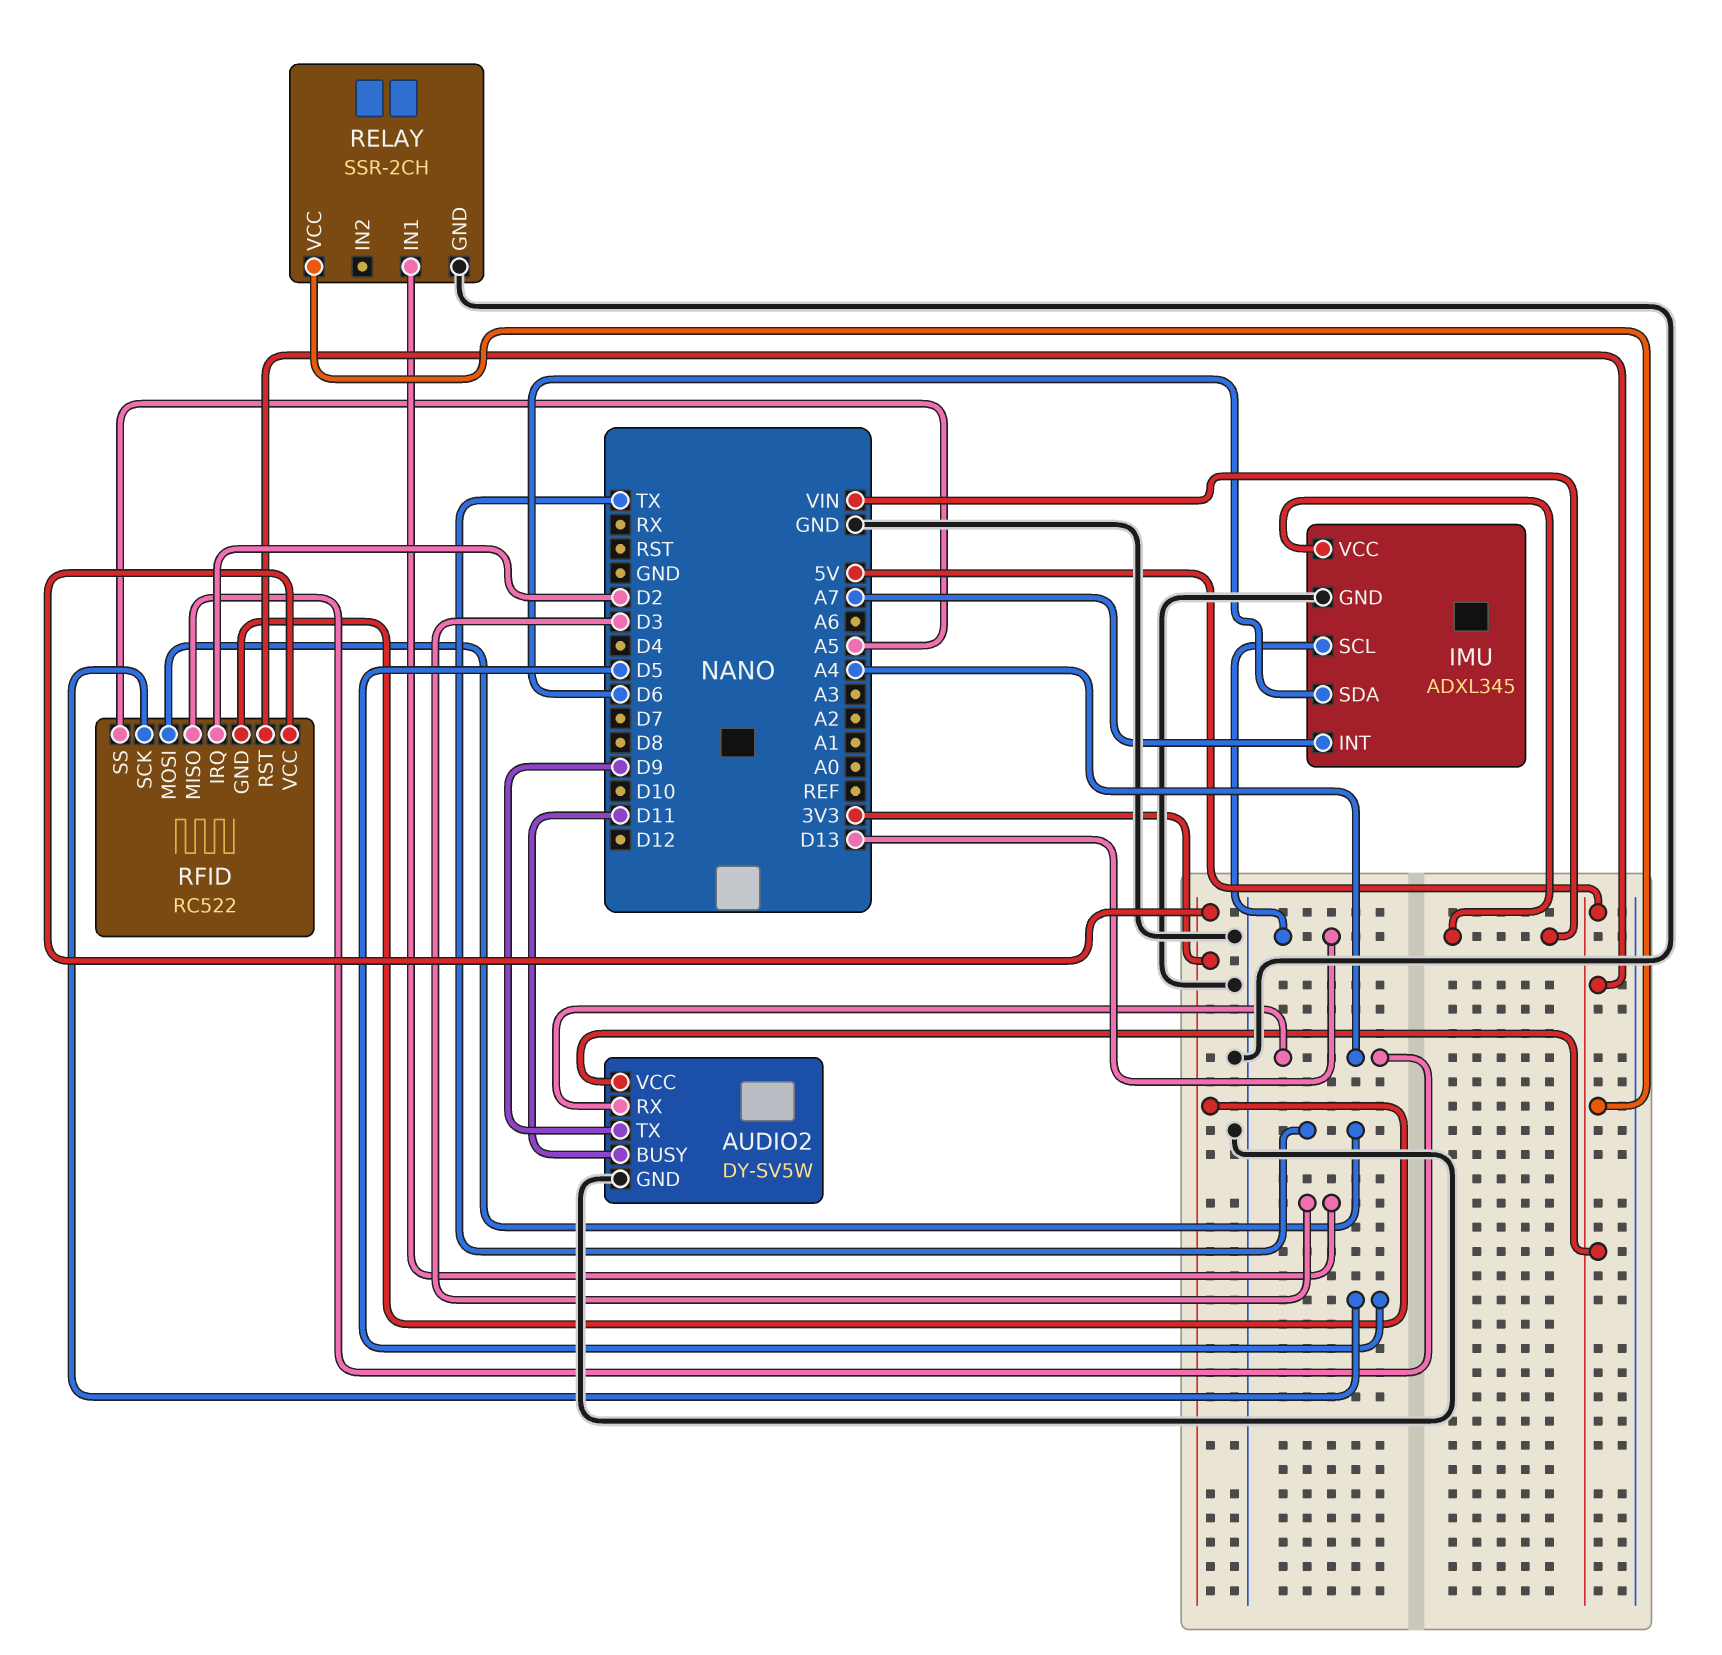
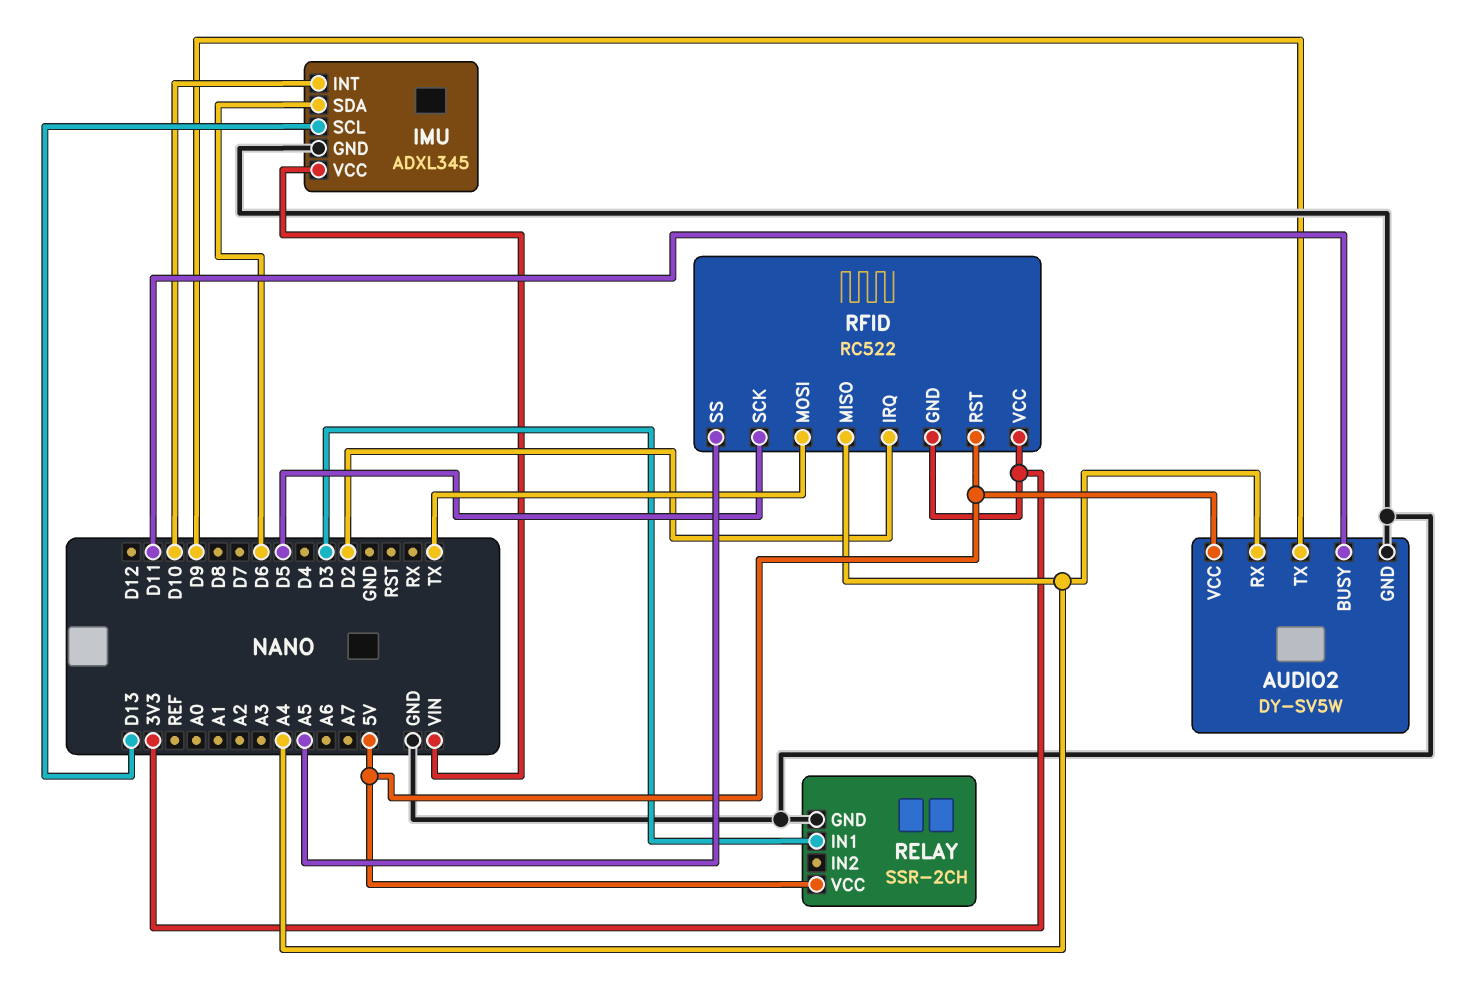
IMU pin INT: A7 -> D10

